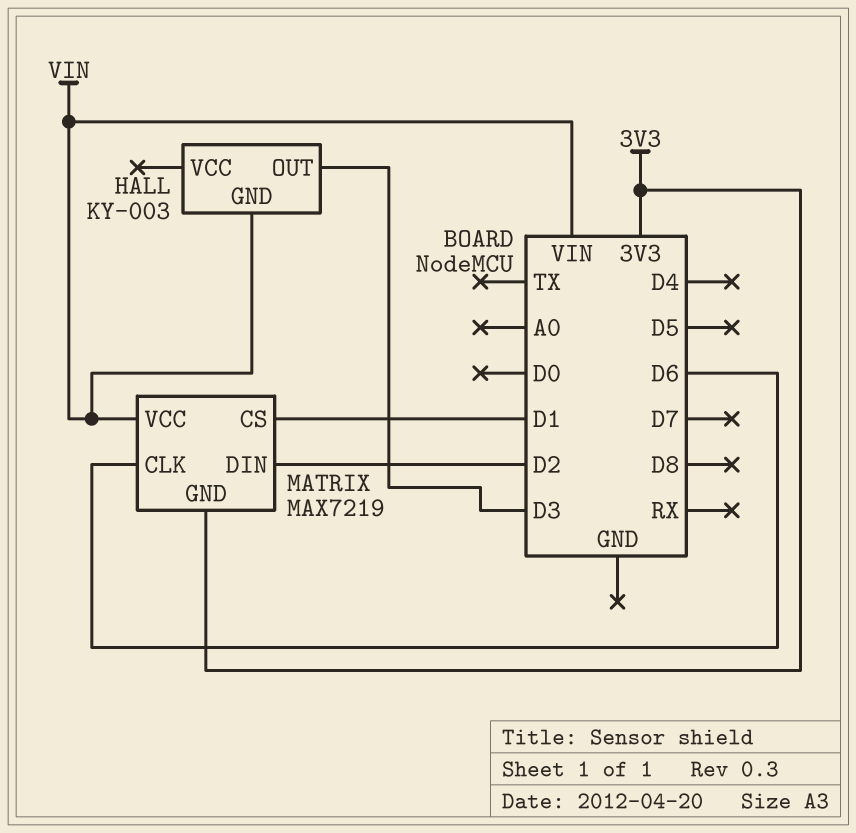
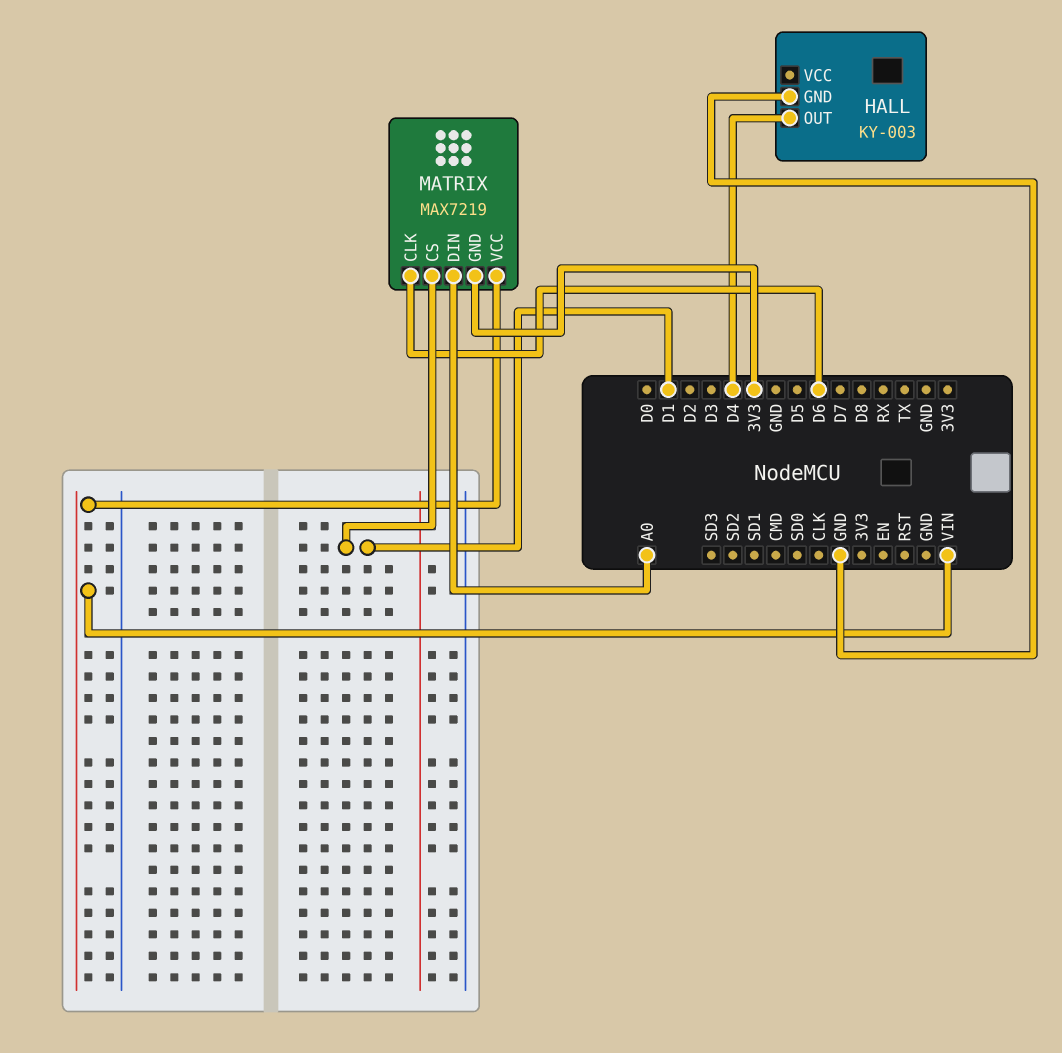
HALL pin GND: VIN -> GND
HALL pin OUT: D3 -> D4
MATRIX pin DIN: D2 -> A0

